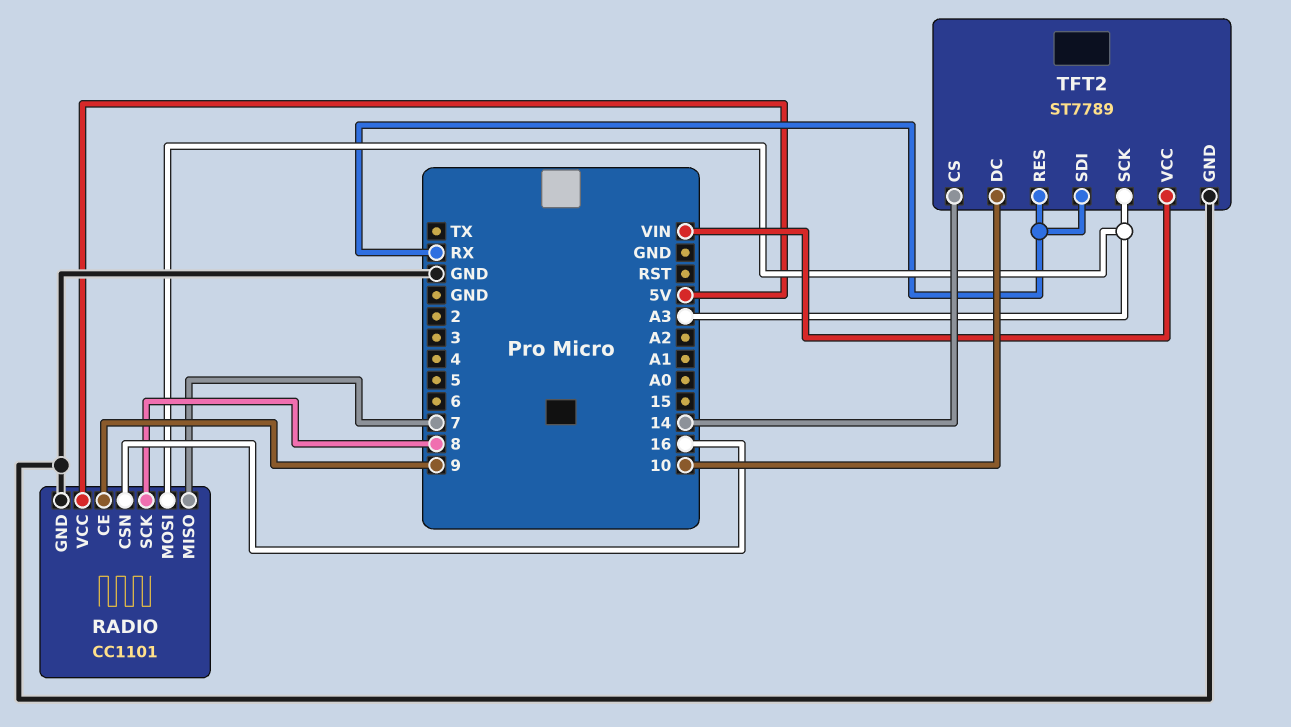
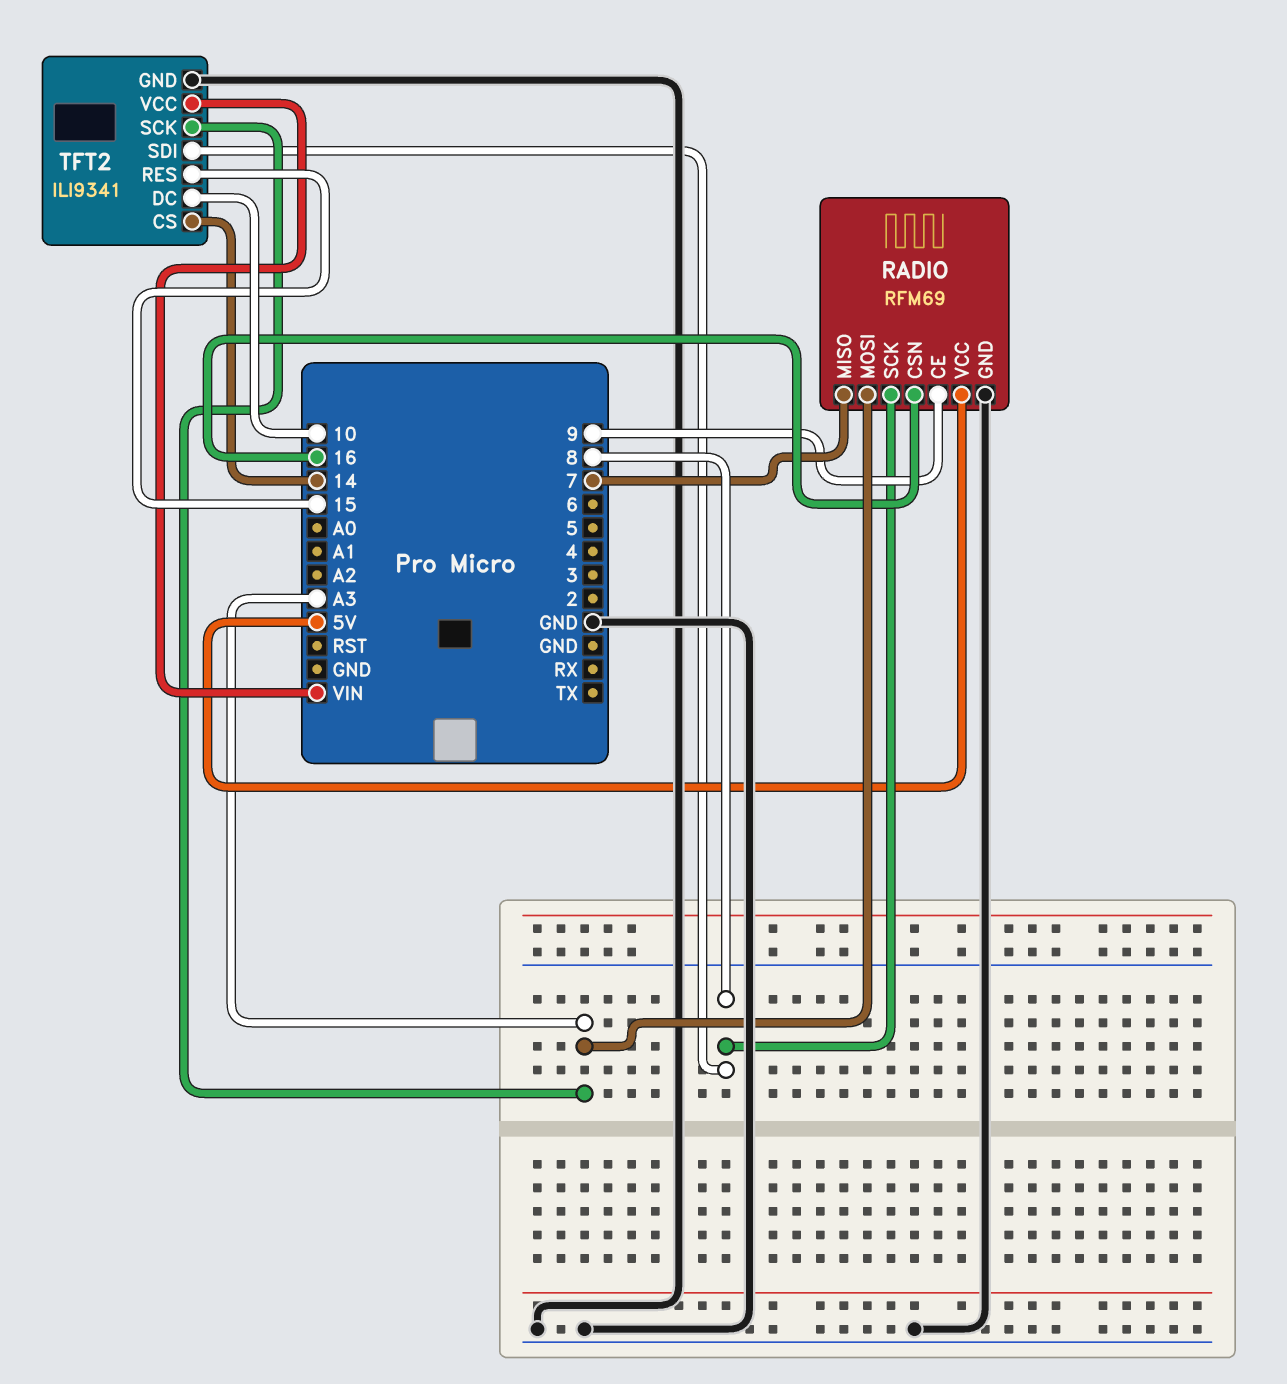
RADIO: CC1101 -> RFM69
TFT2: ST7789 -> ILI9341
TFT2 pin RES: RX -> 15
TFT2 pin SDI: RX -> 8

